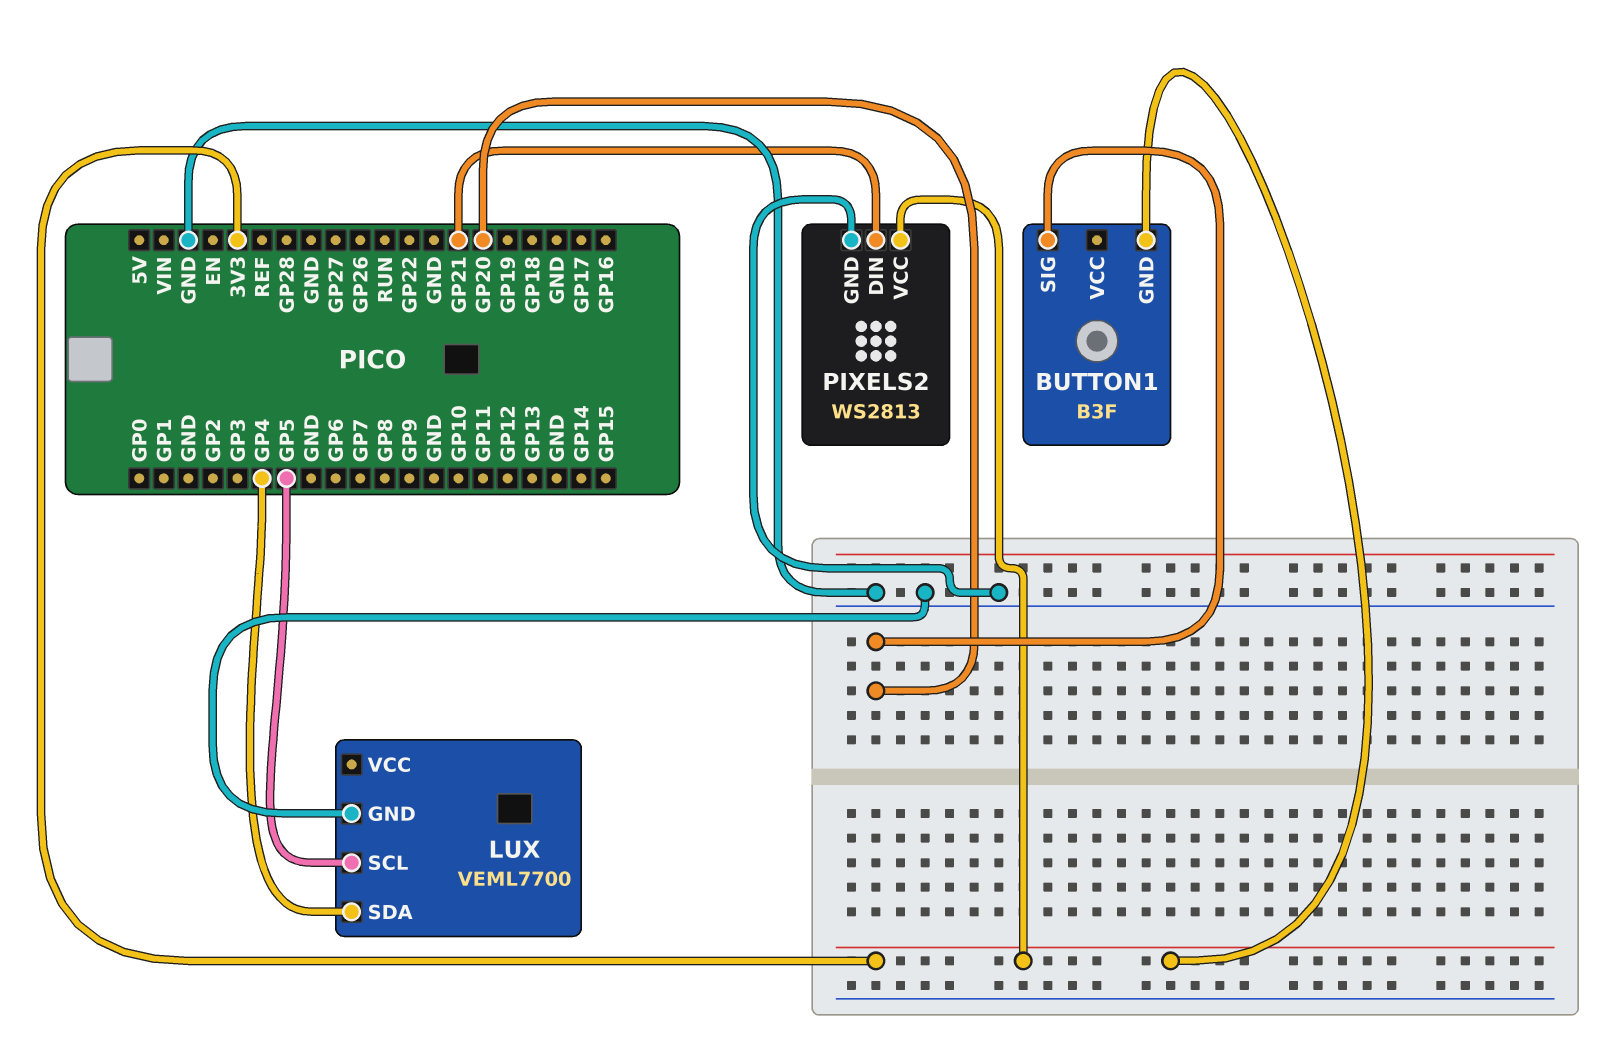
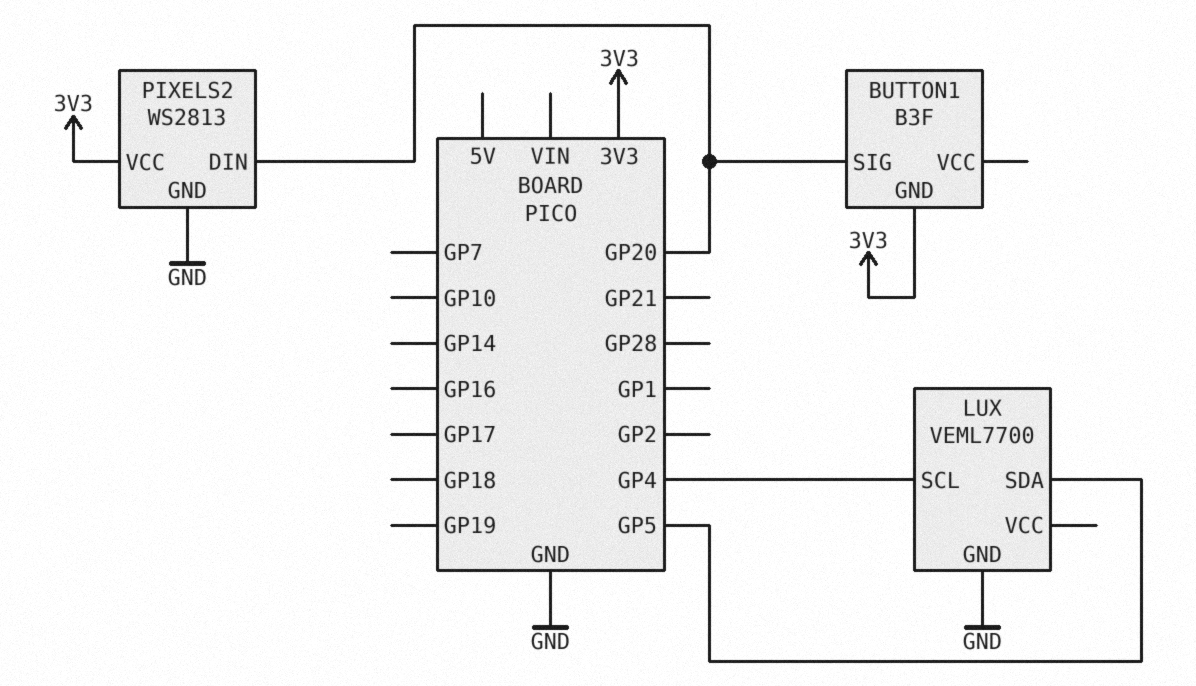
LUX pin SCL: GP5 -> GP4
LUX pin SDA: GP4 -> GP5
PIXELS2 pin DIN: GP21 -> GP20

